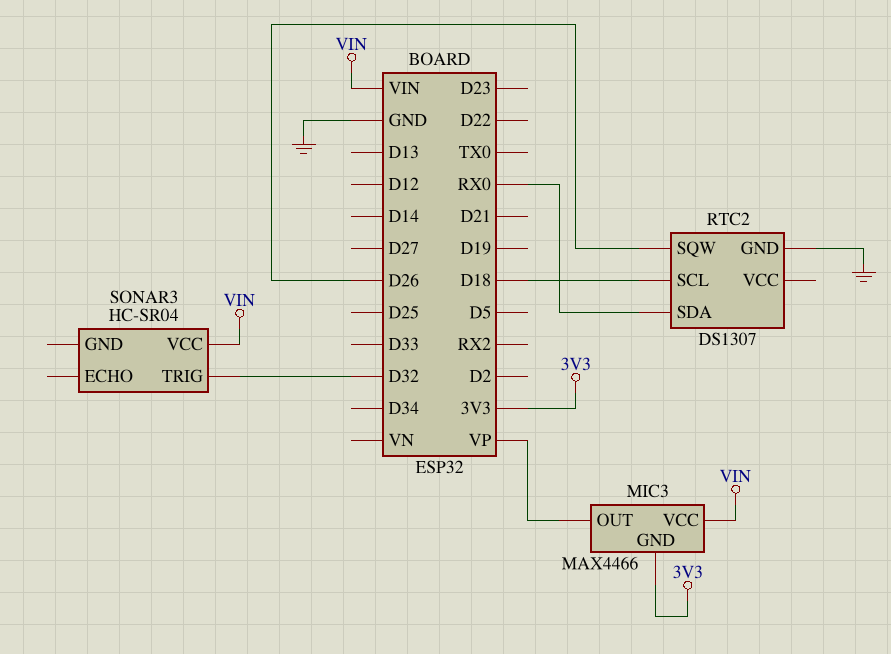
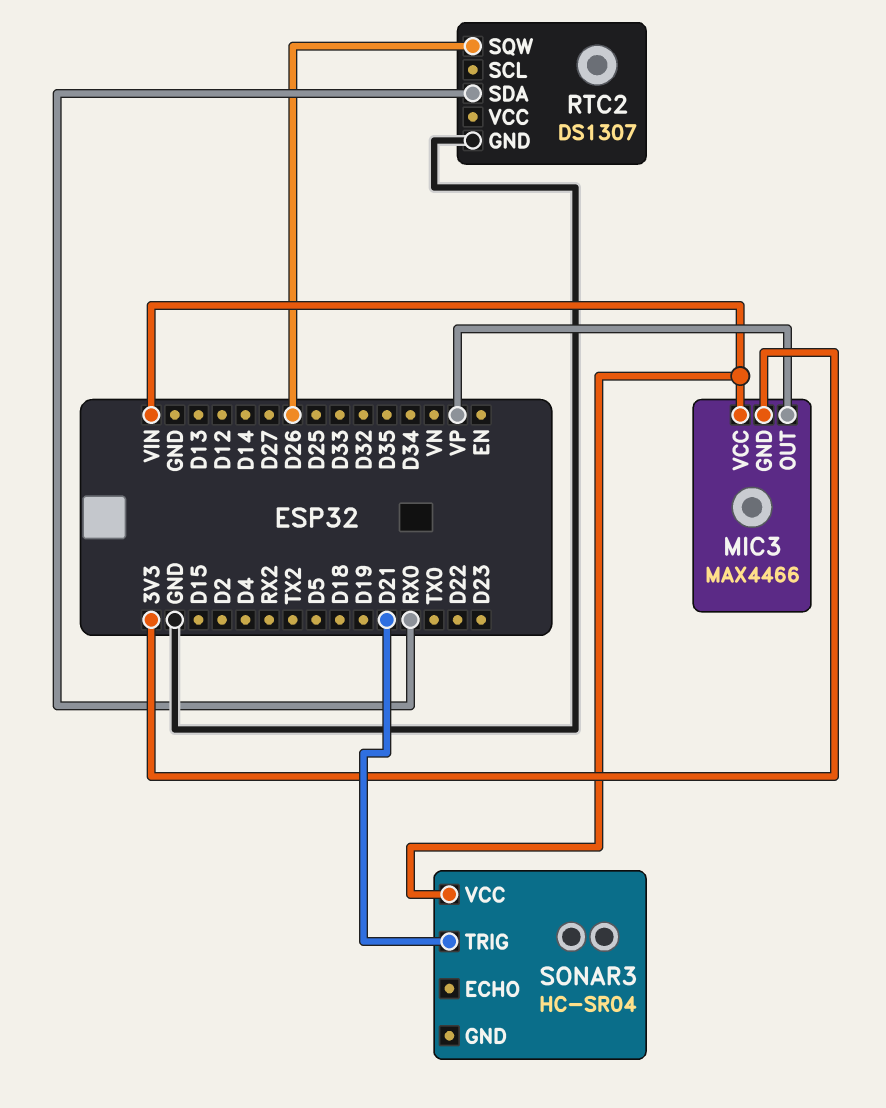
RTC2 pin SCL: D18 -> none
SONAR3 pin TRIG: D32 -> D21

